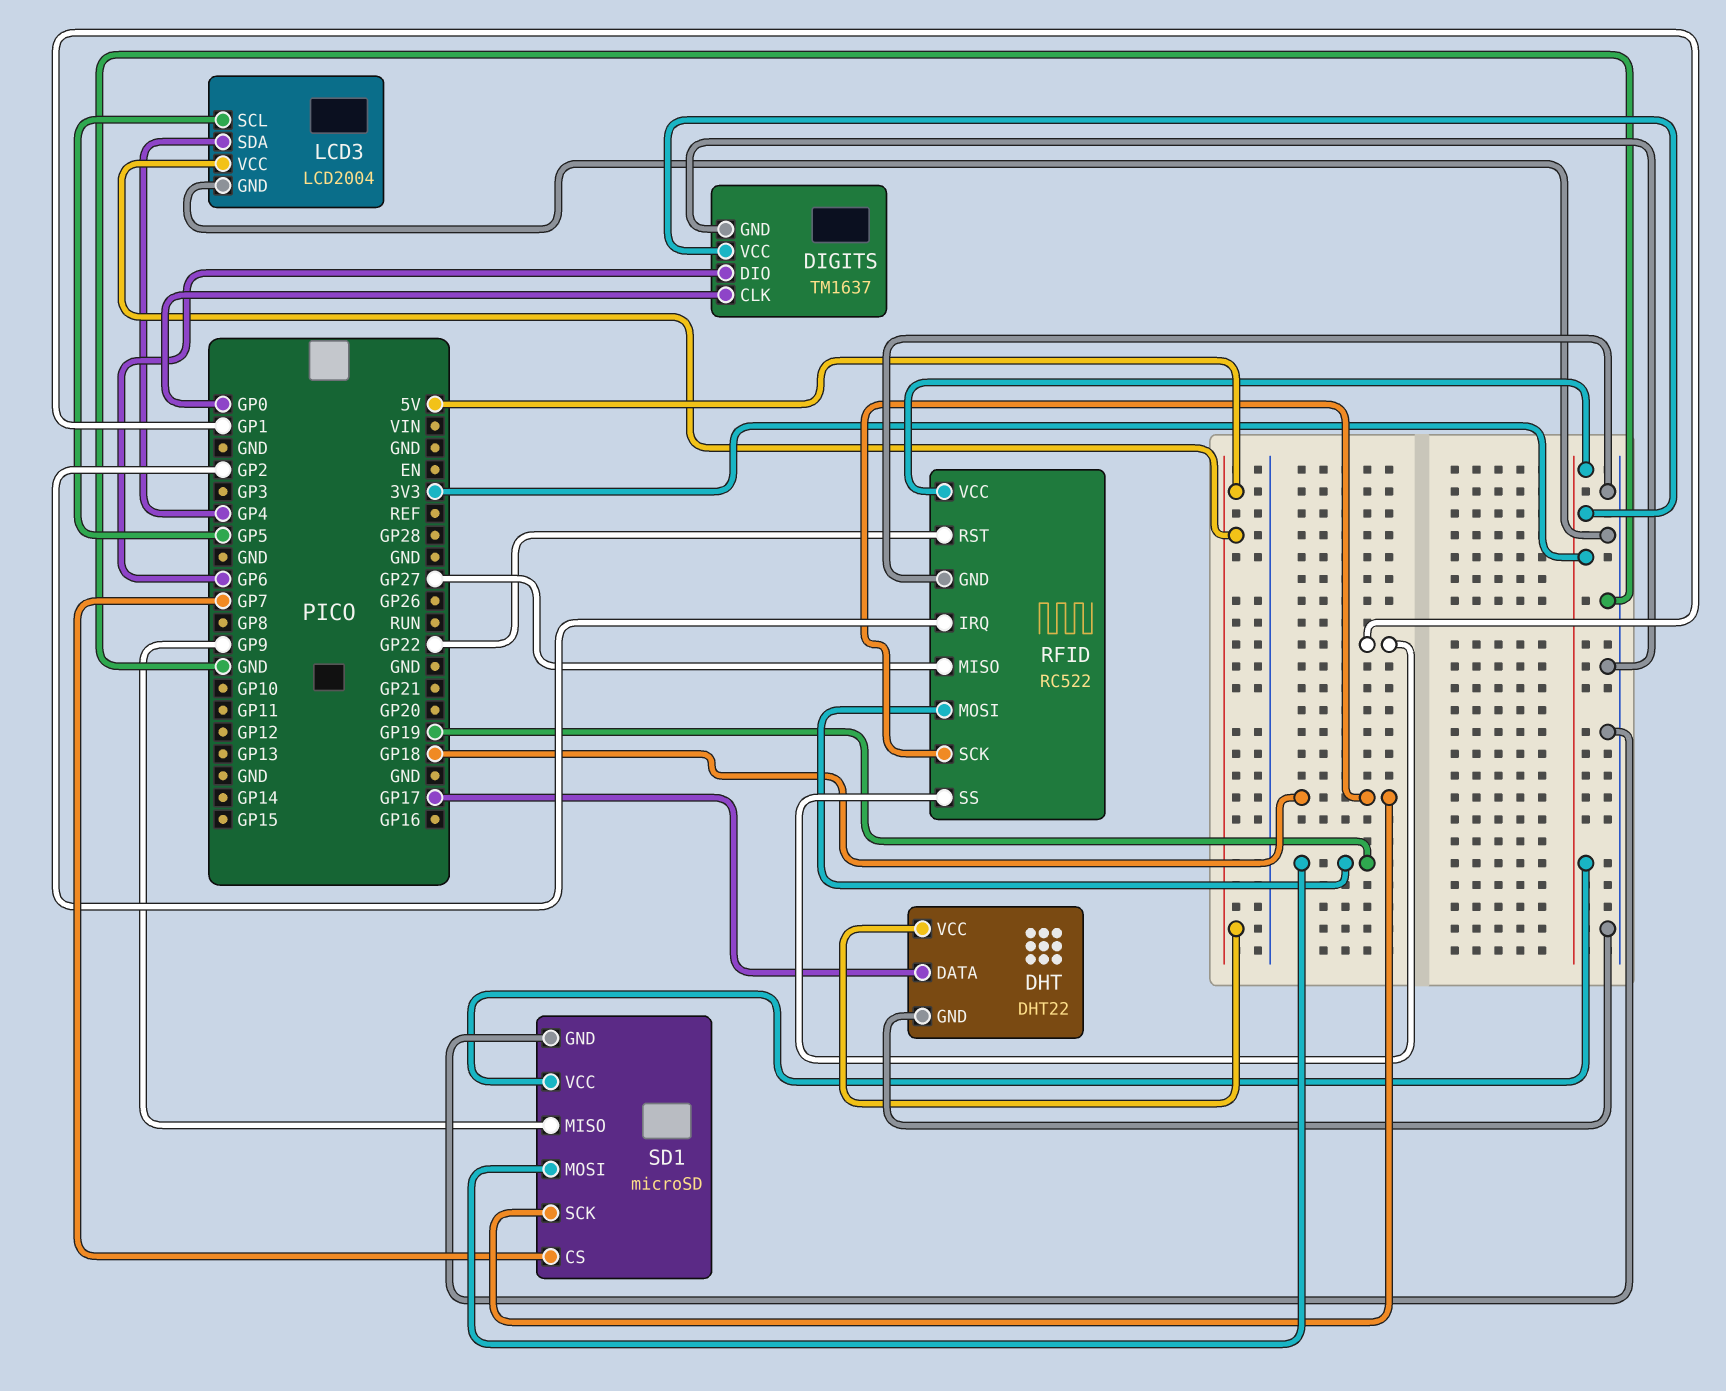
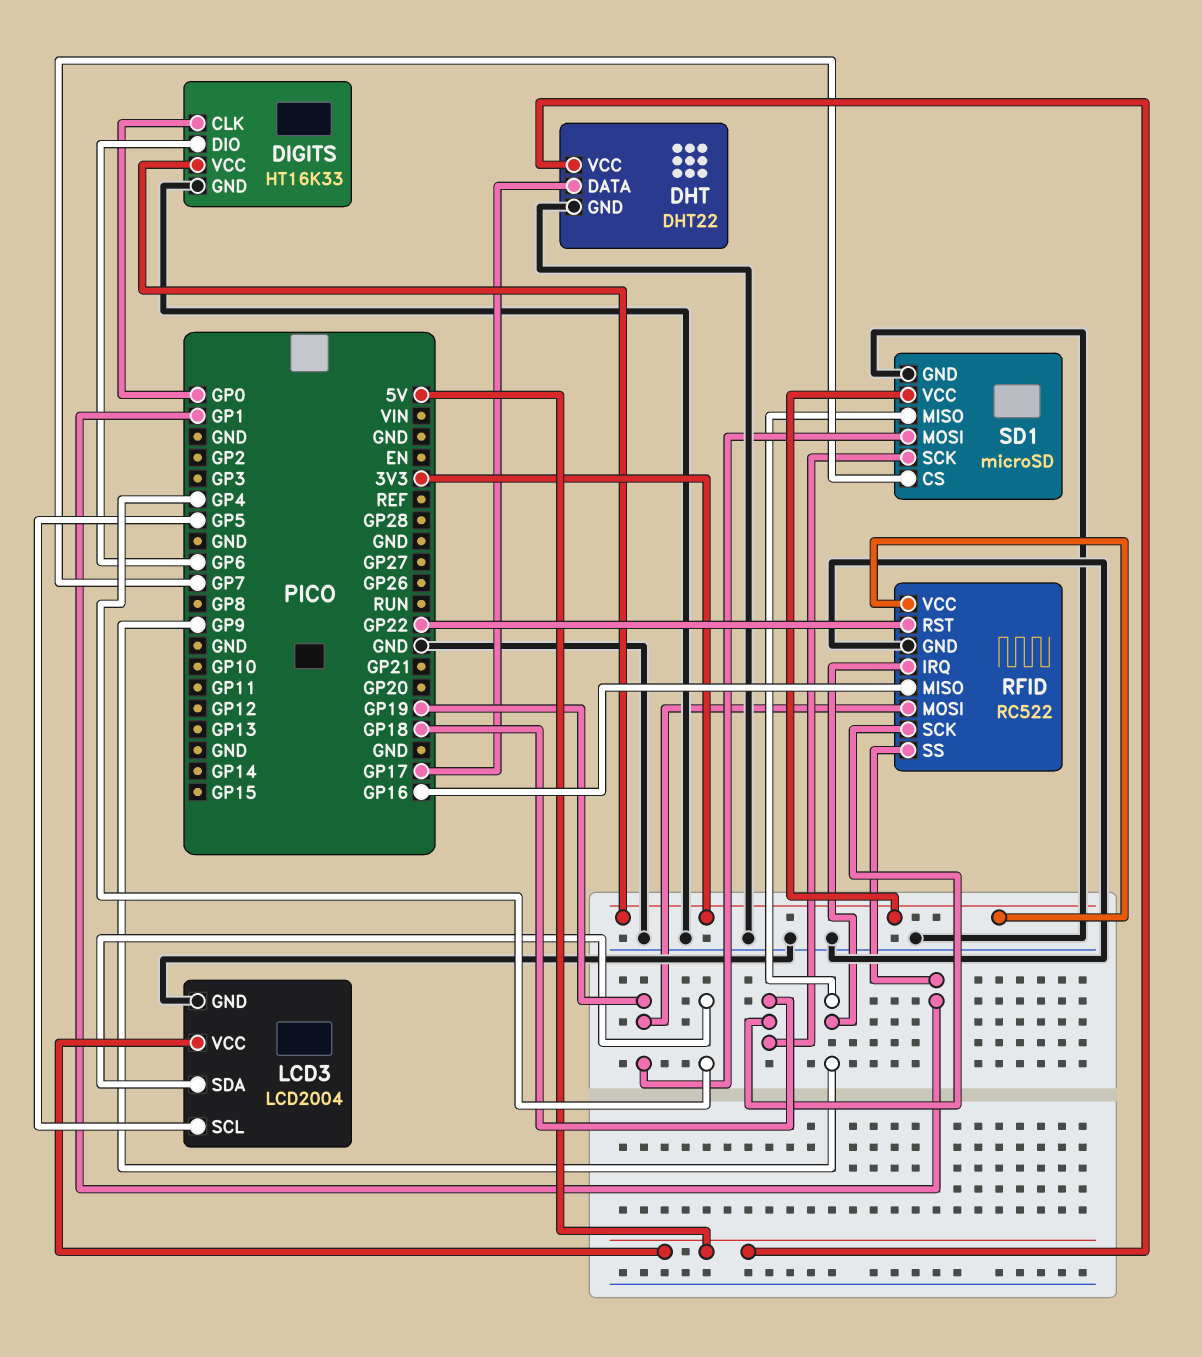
DIGITS: TM1637 -> HT16K33
RFID pin IRQ: GP2 -> GP9
RFID pin MISO: GP27 -> GP16

